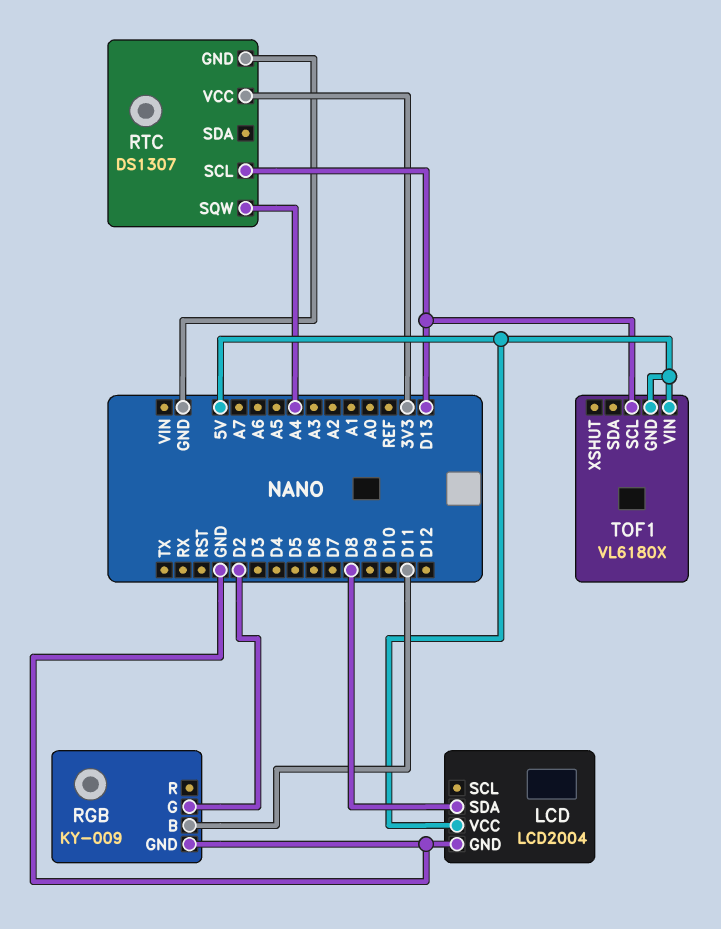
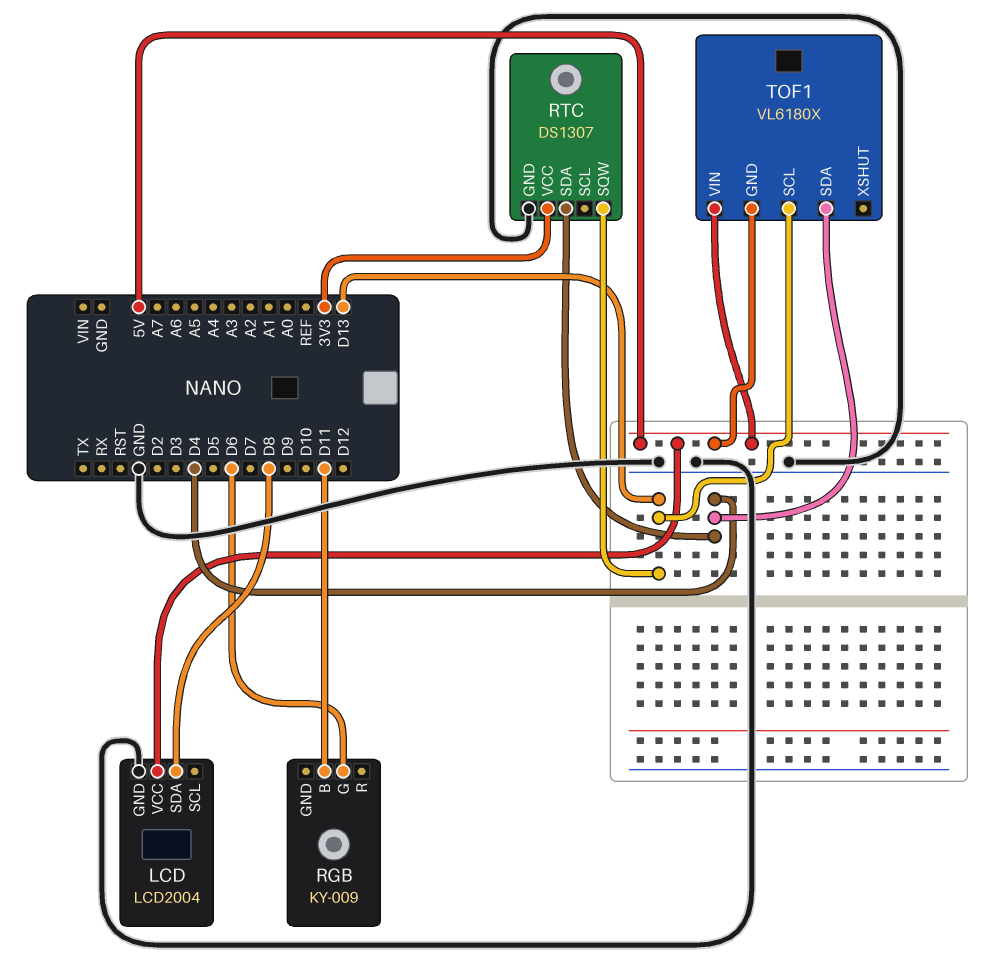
RGB pin G: D2 -> D6
RGB pin GND: GND -> none
RTC pin SCL: D13 -> none
RTC pin SDA: none -> D4
RTC pin SQW: A4 -> D13
TOF1 pin SDA: none -> D4

